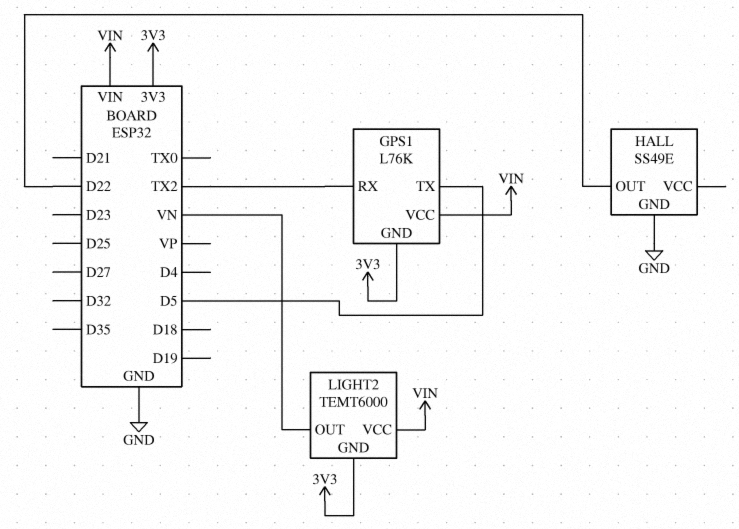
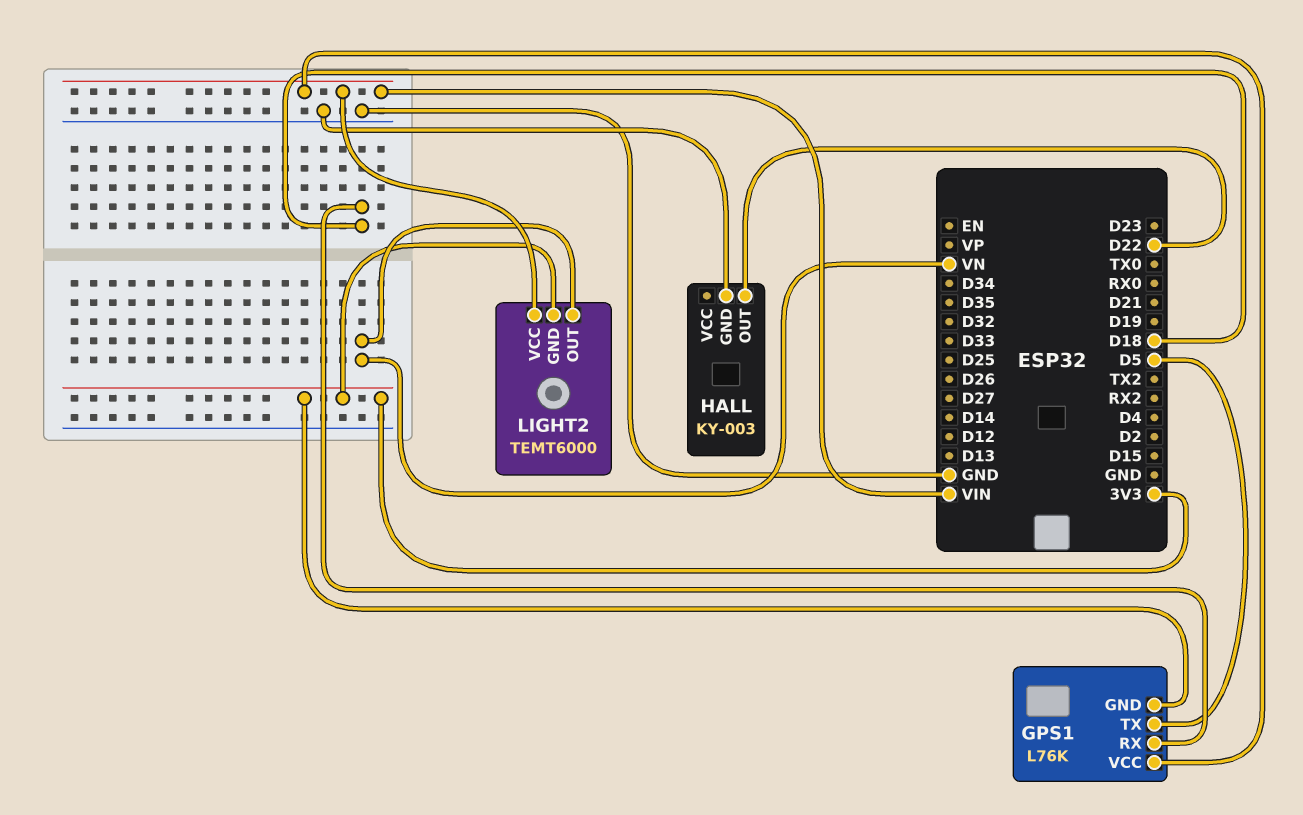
GPS1 pin RX: TX2 -> D18
HALL: SS49E -> KY-003

